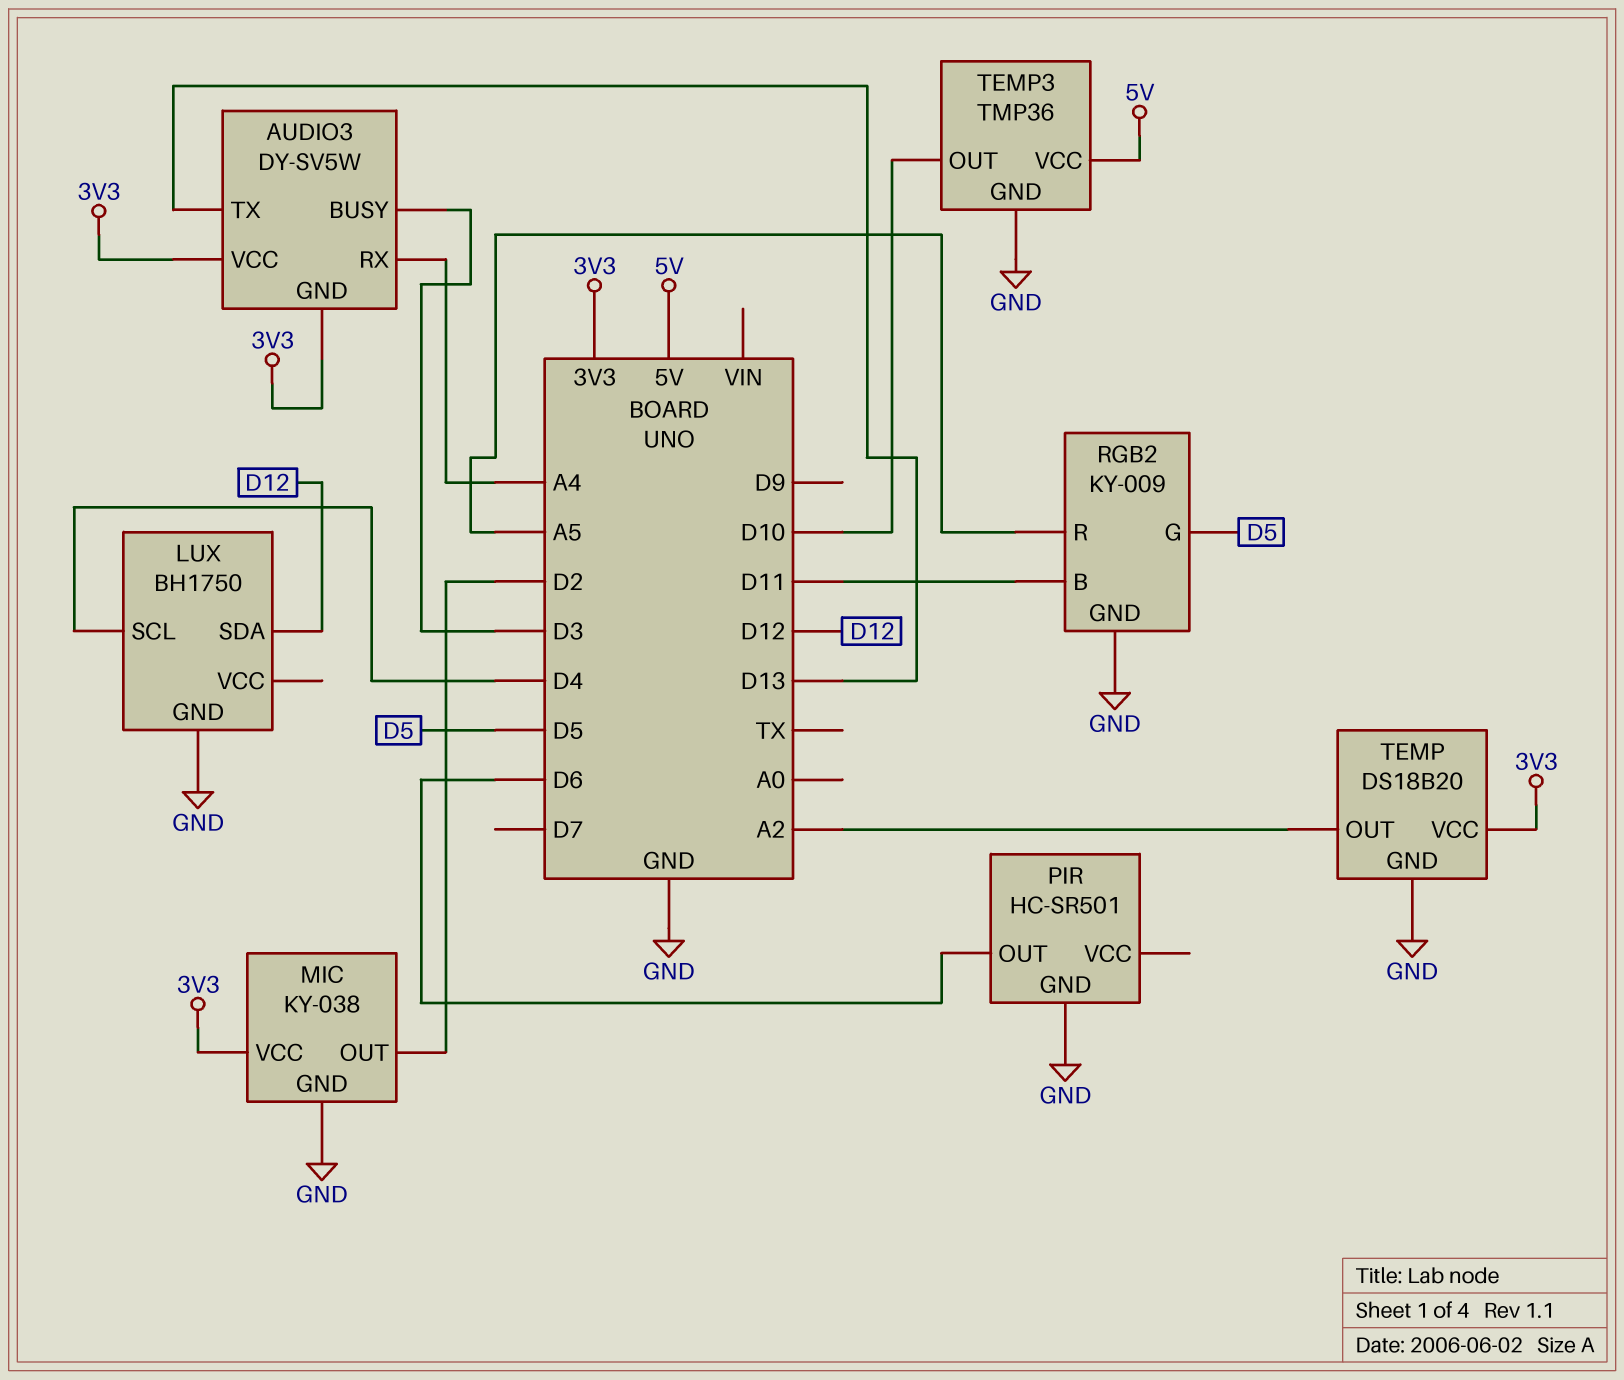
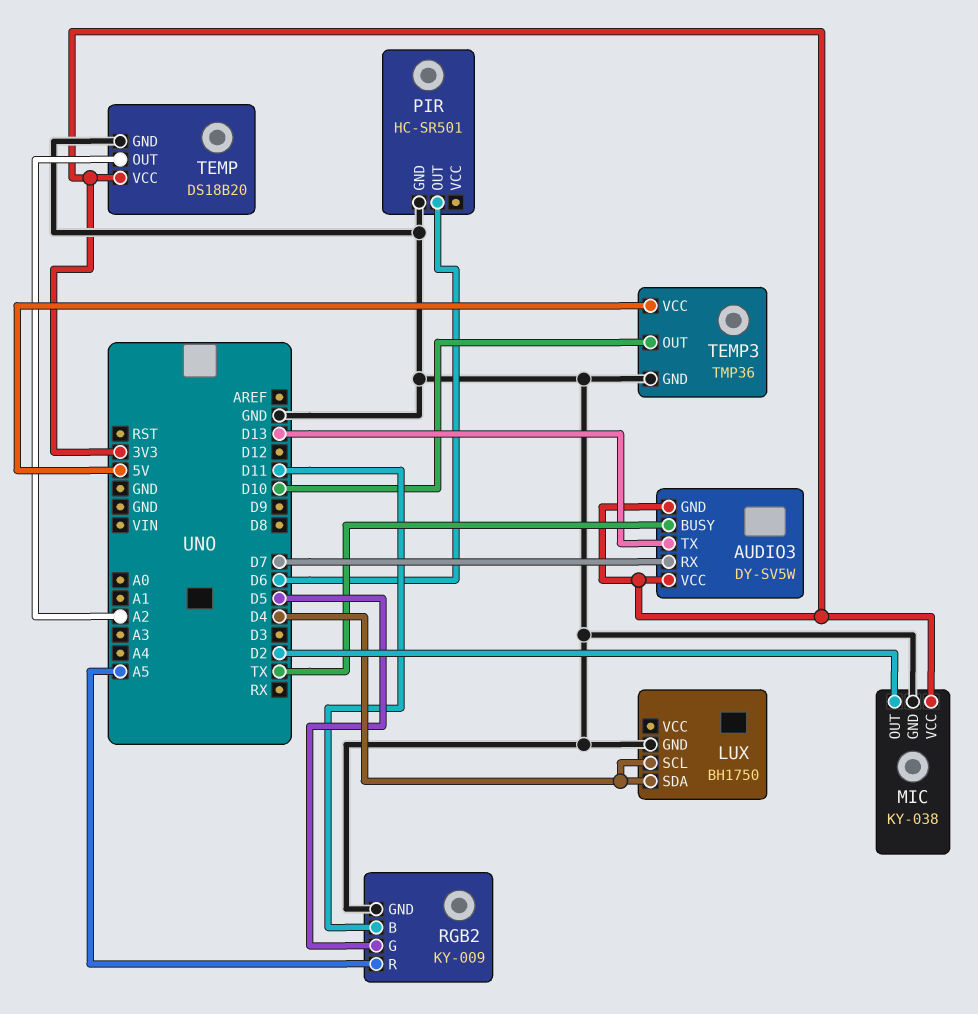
AUDIO3 pin BUSY: D3 -> TX
AUDIO3 pin RX: A4 -> D7
LUX pin SDA: D12 -> D4

